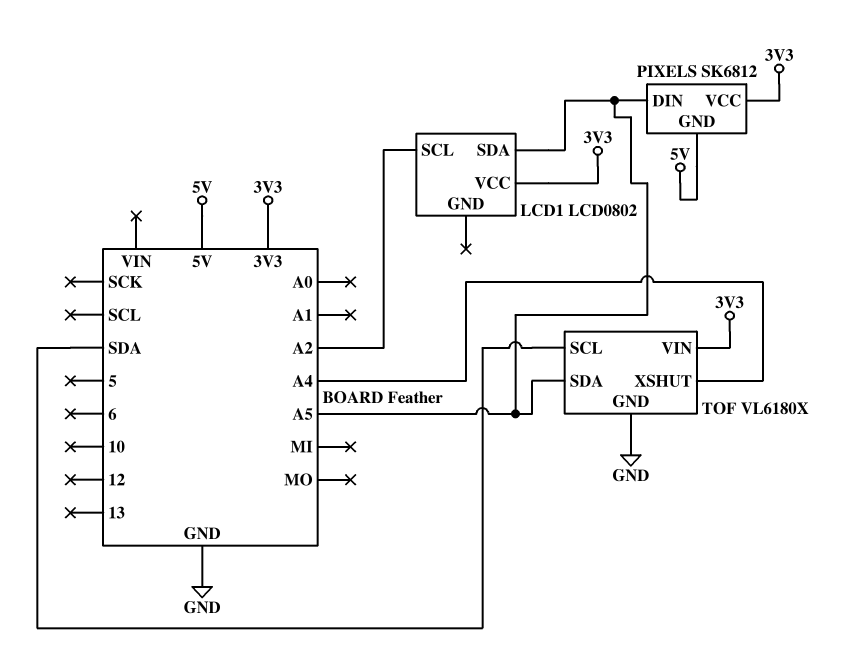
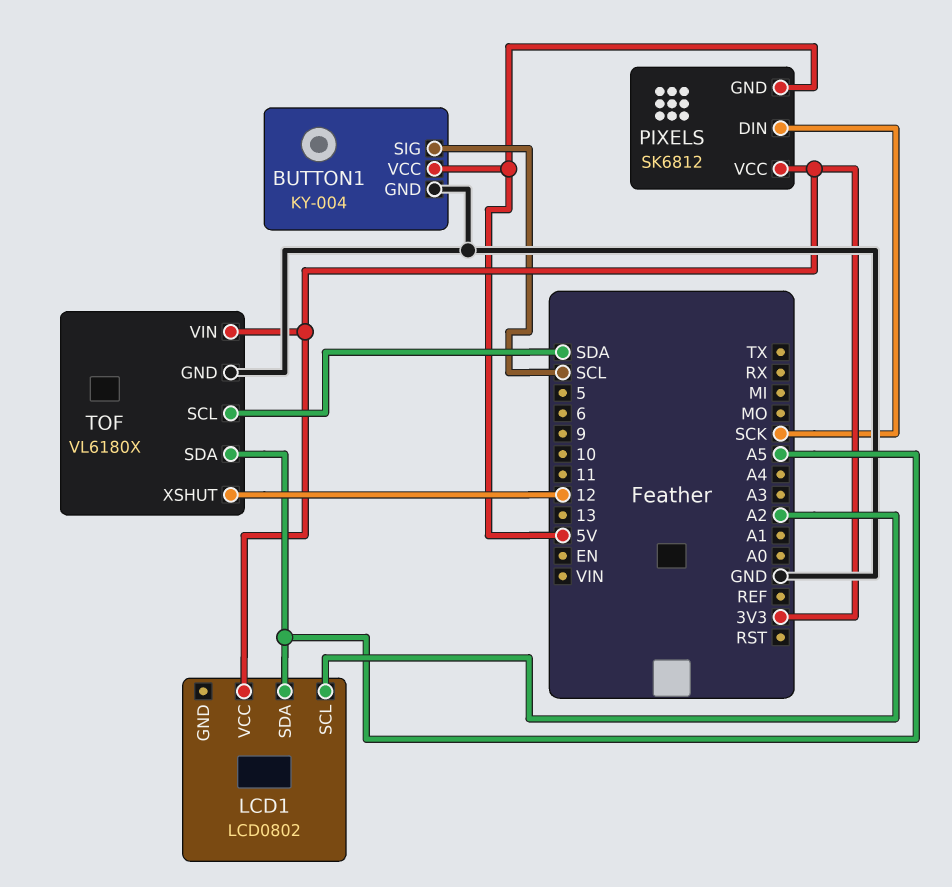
BUTTON1: none -> KY-004
BUTTON1 pin GND: none -> GND
BUTTON1 pin SIG: none -> SCL
BUTTON1 pin VCC: none -> 5V
PIXELS pin DIN: A5 -> SCK
TOF pin XSHUT: A4 -> 12

